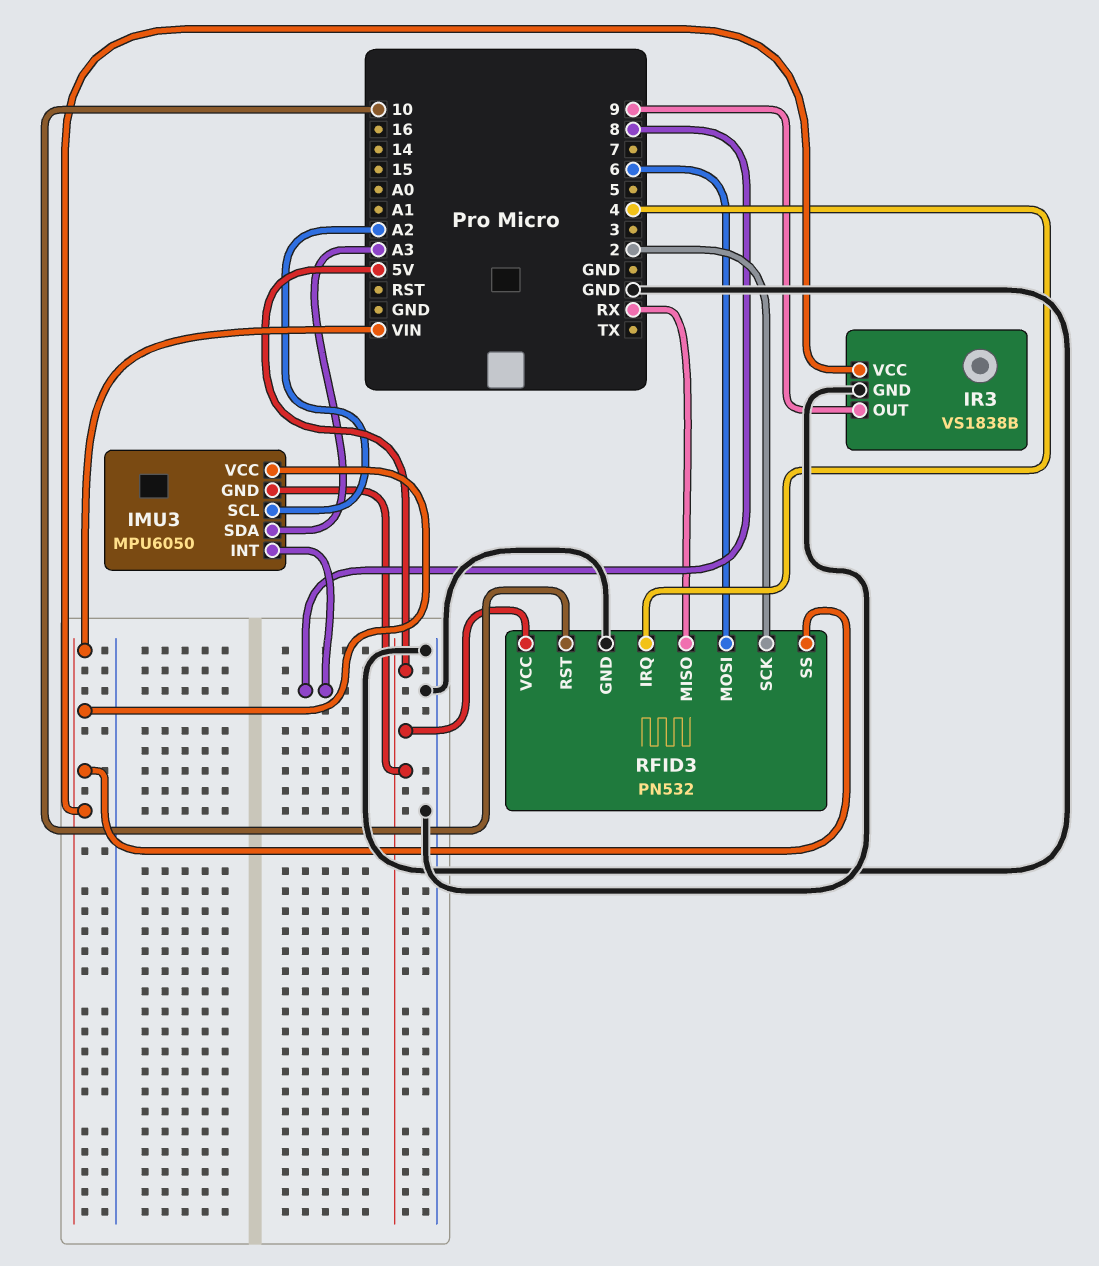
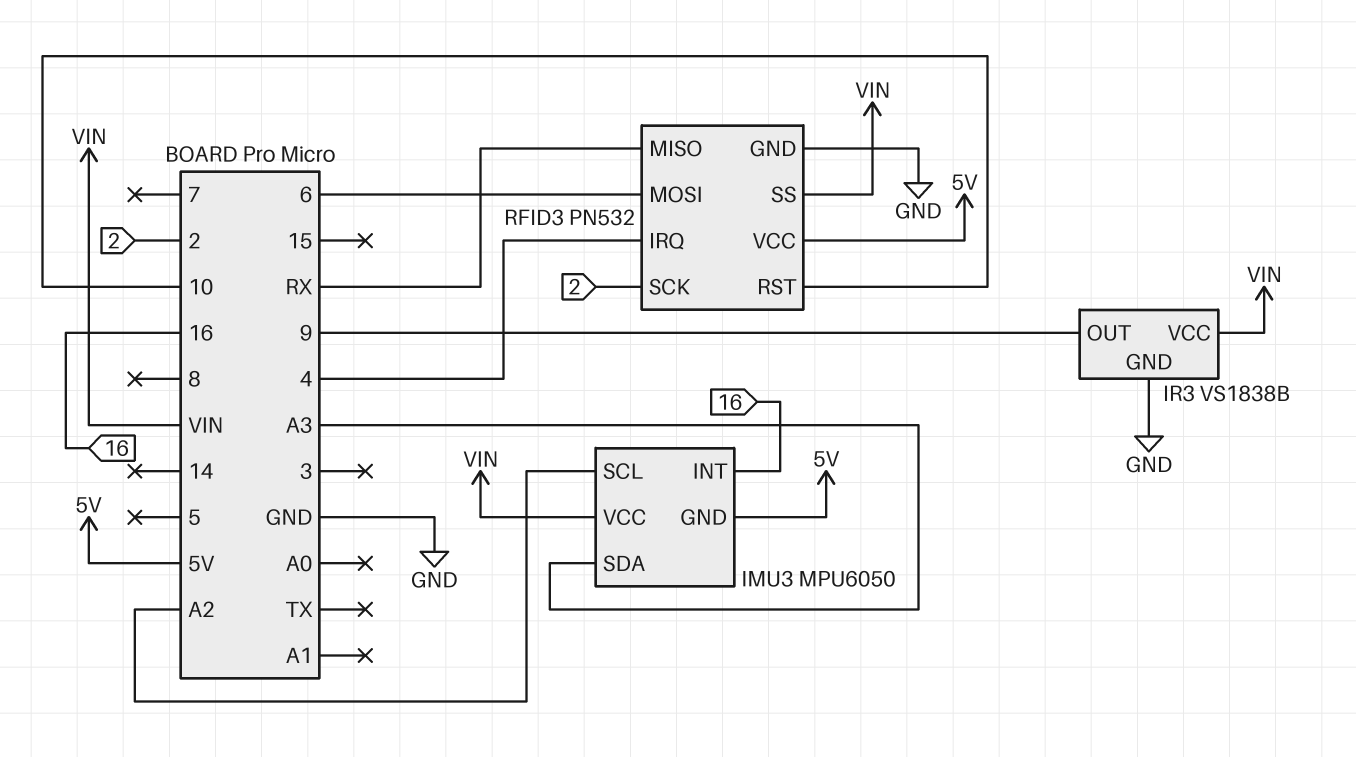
IMU3 pin INT: 8 -> 16

